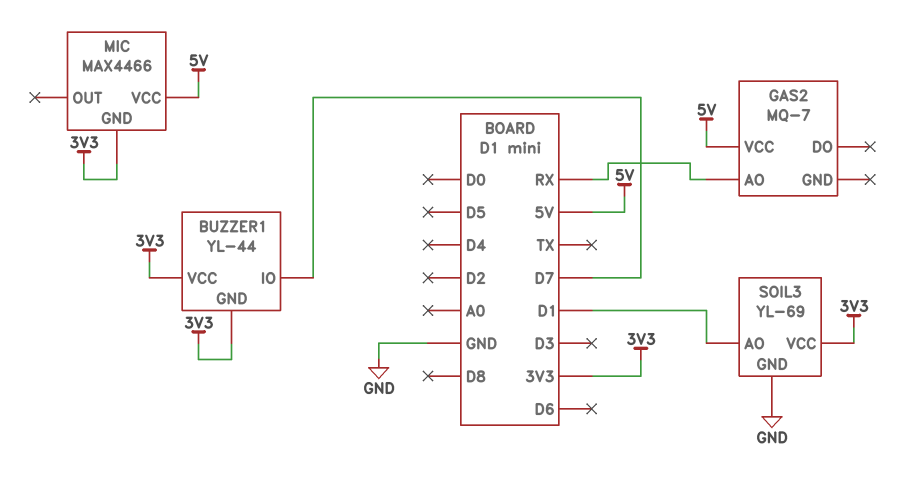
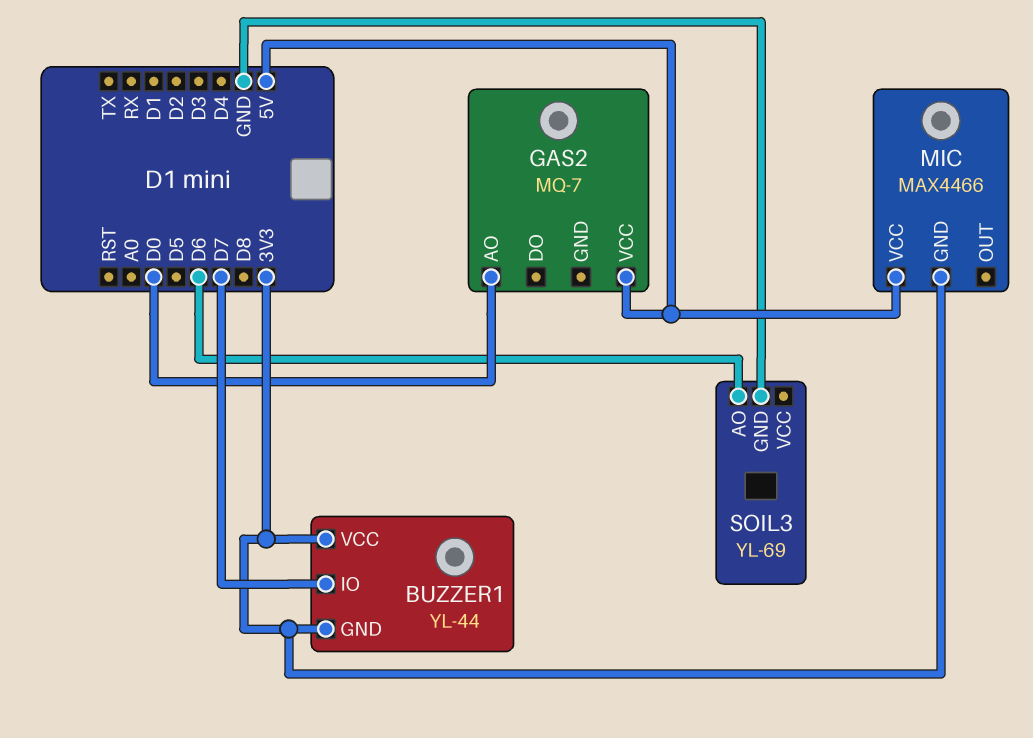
GAS2 pin AO: RX -> D0
SOIL3 pin AO: D1 -> D6
SOIL3 pin VCC: 3V3 -> none

